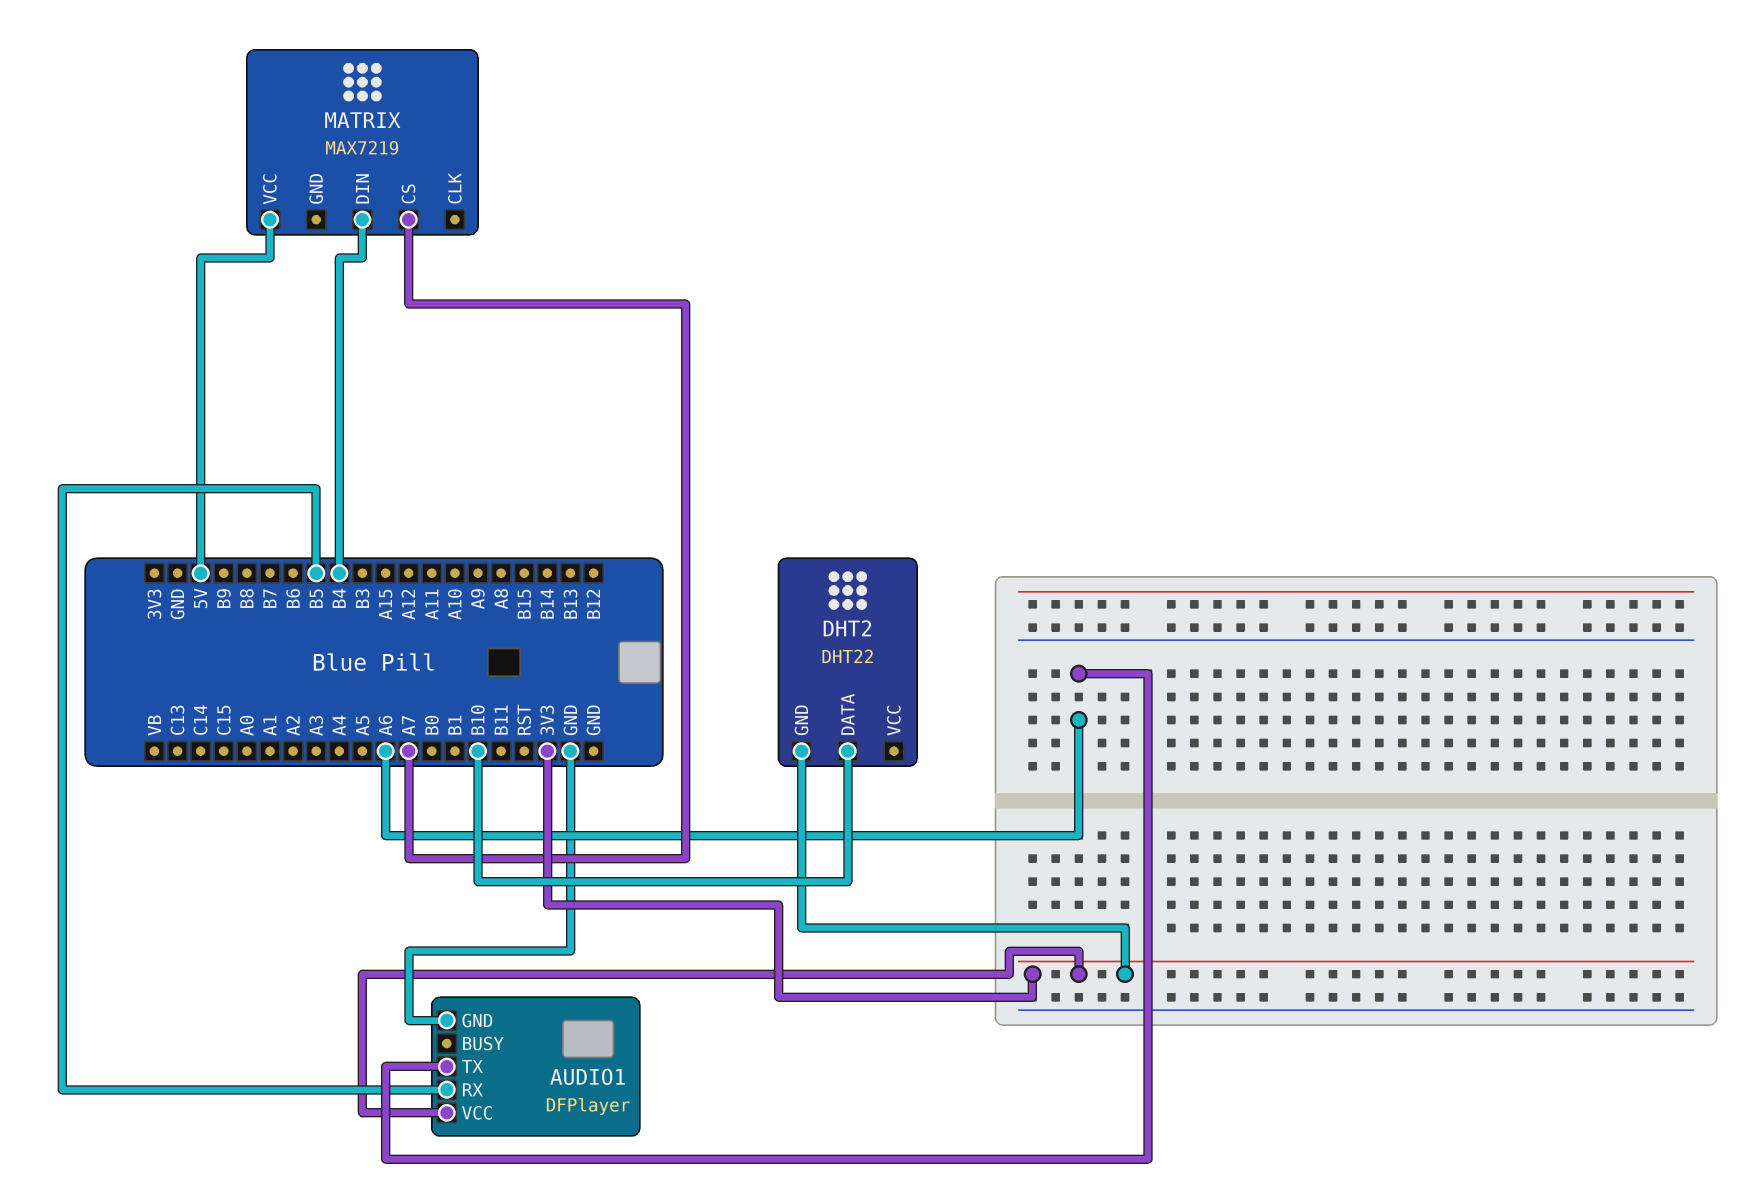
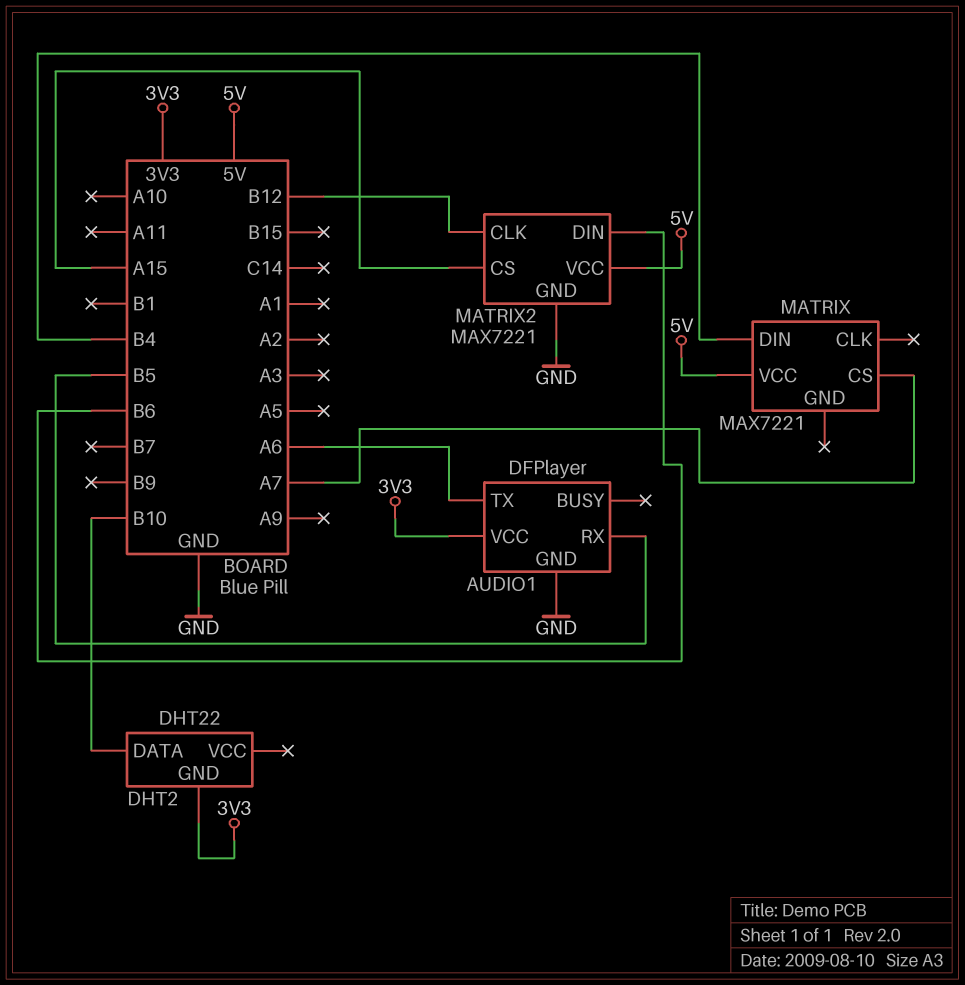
MATRIX: MAX7219 -> MAX7221
MATRIX2: none -> MAX7221
MATRIX2 pin CLK: none -> B12
MATRIX2 pin CS: none -> A15
MATRIX2 pin DIN: none -> B6
MATRIX2 pin GND: none -> GND
MATRIX2 pin VCC: none -> 5V

